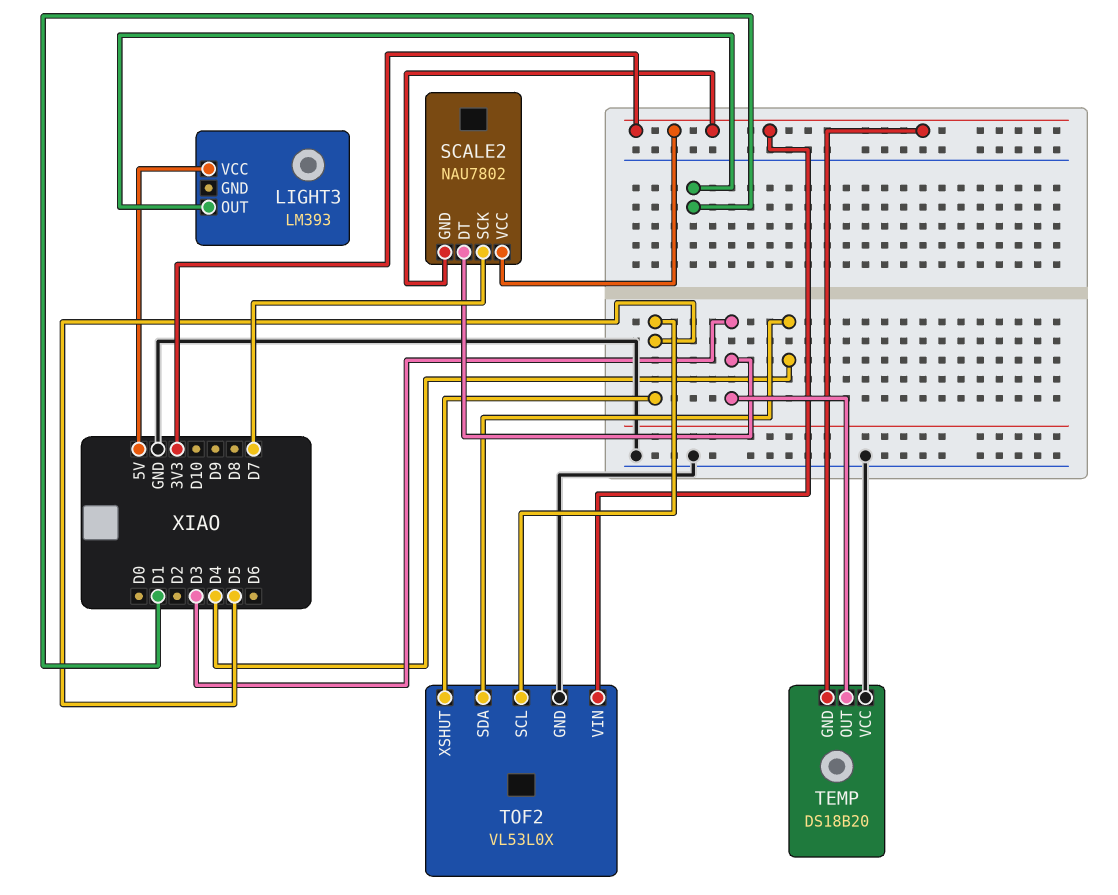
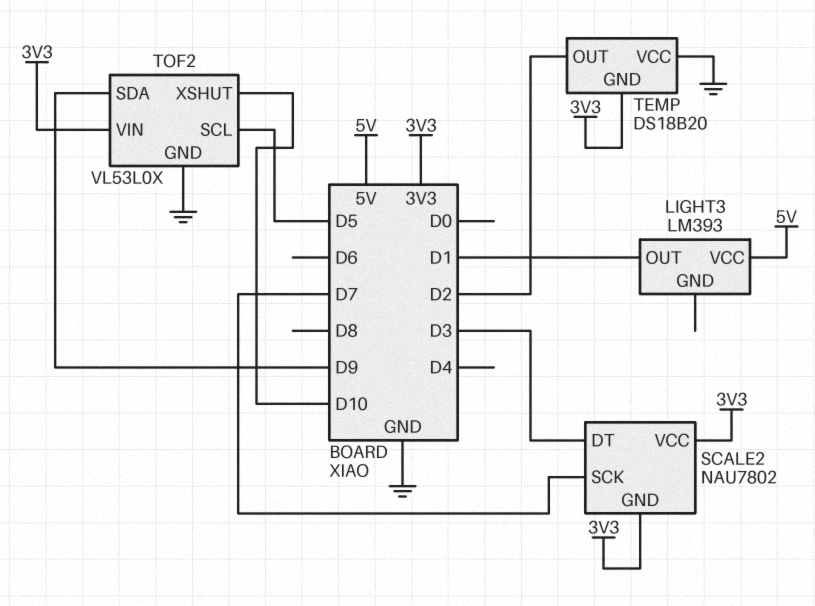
TEMP pin OUT: D3 -> D2
TOF2 pin SDA: D4 -> D9
TOF2 pin XSHUT: D5 -> D10

